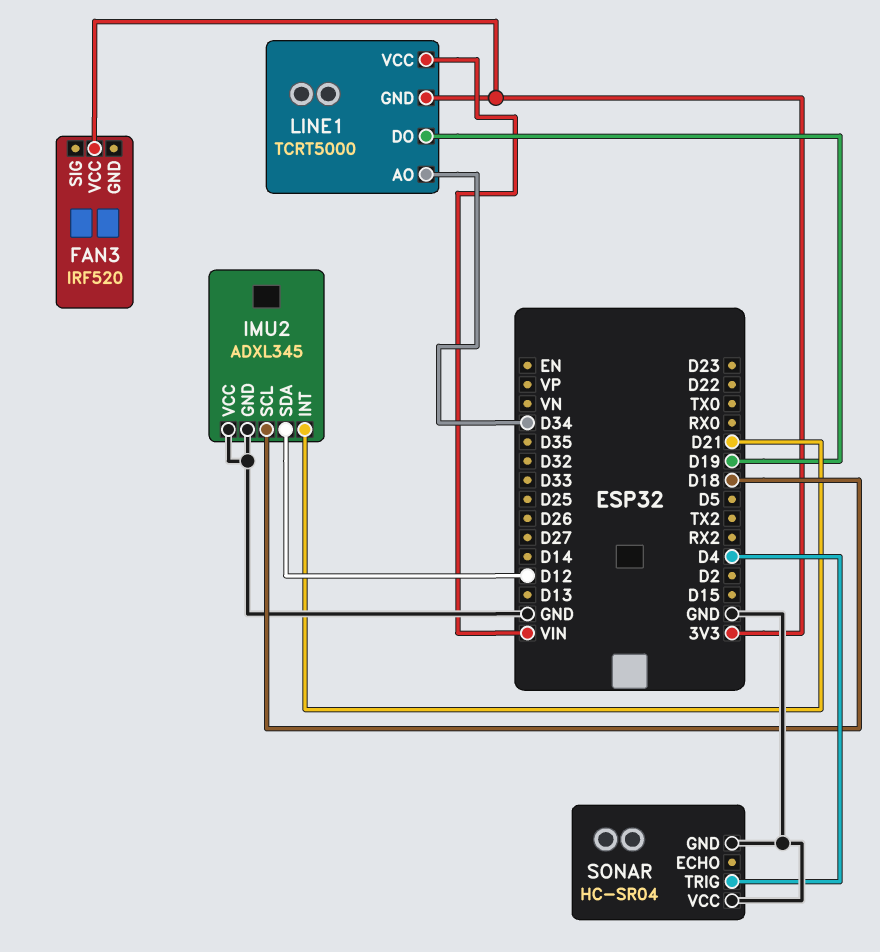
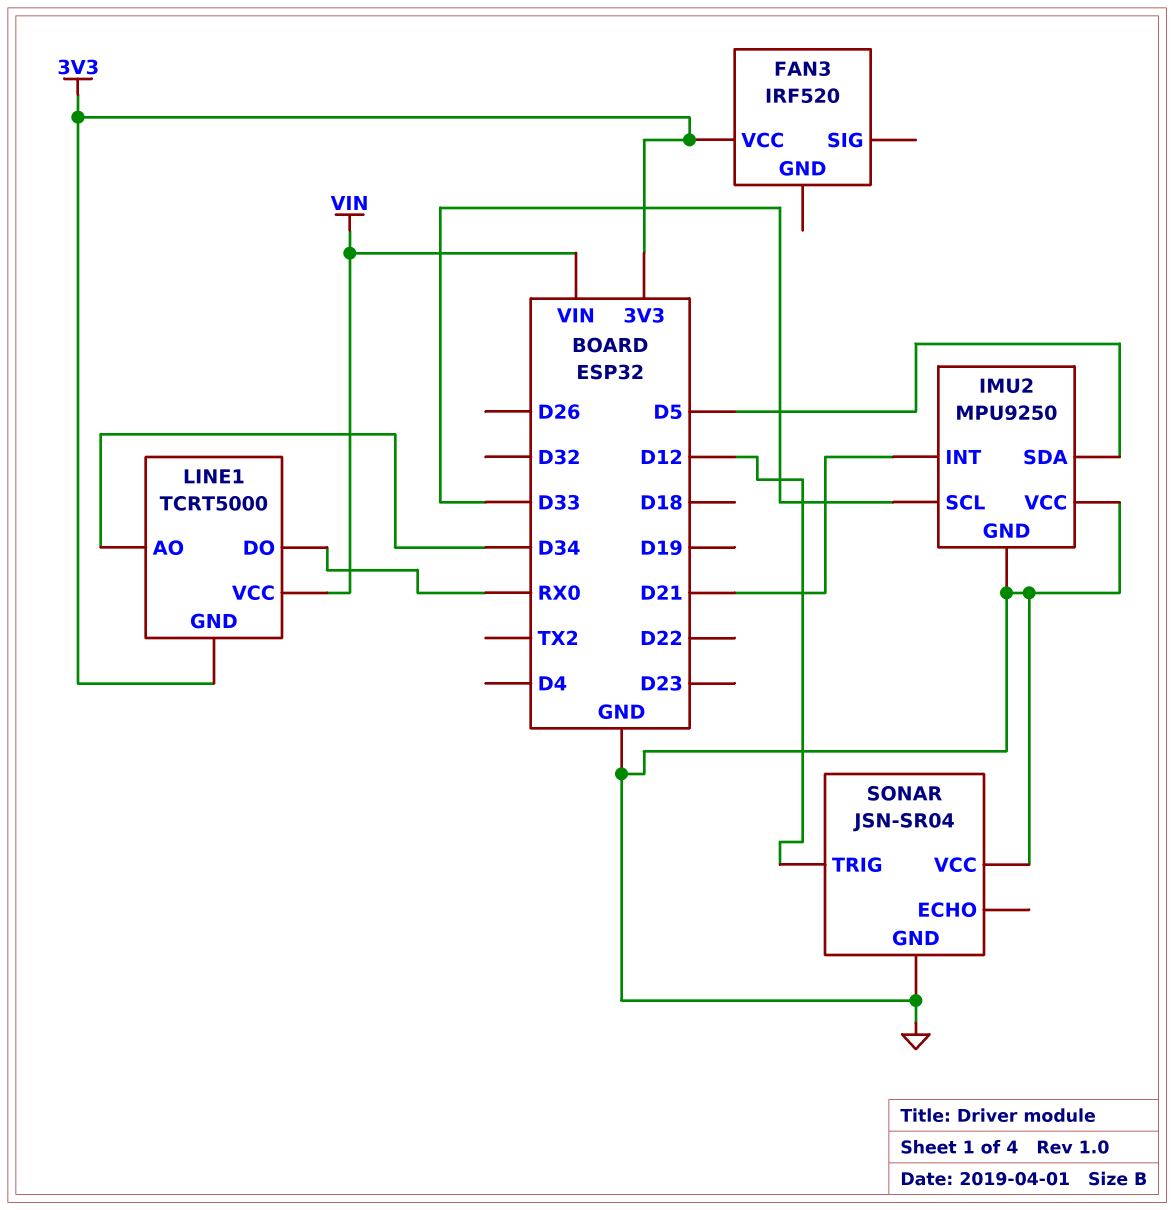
IMU2: ADXL345 -> MPU9250
IMU2 pin SCL: D18 -> D33
IMU2 pin SDA: D12 -> D5
LINE1 pin DO: D19 -> RX0
SONAR: HC-SR04 -> JSN-SR04
SONAR pin TRIG: D4 -> D12

